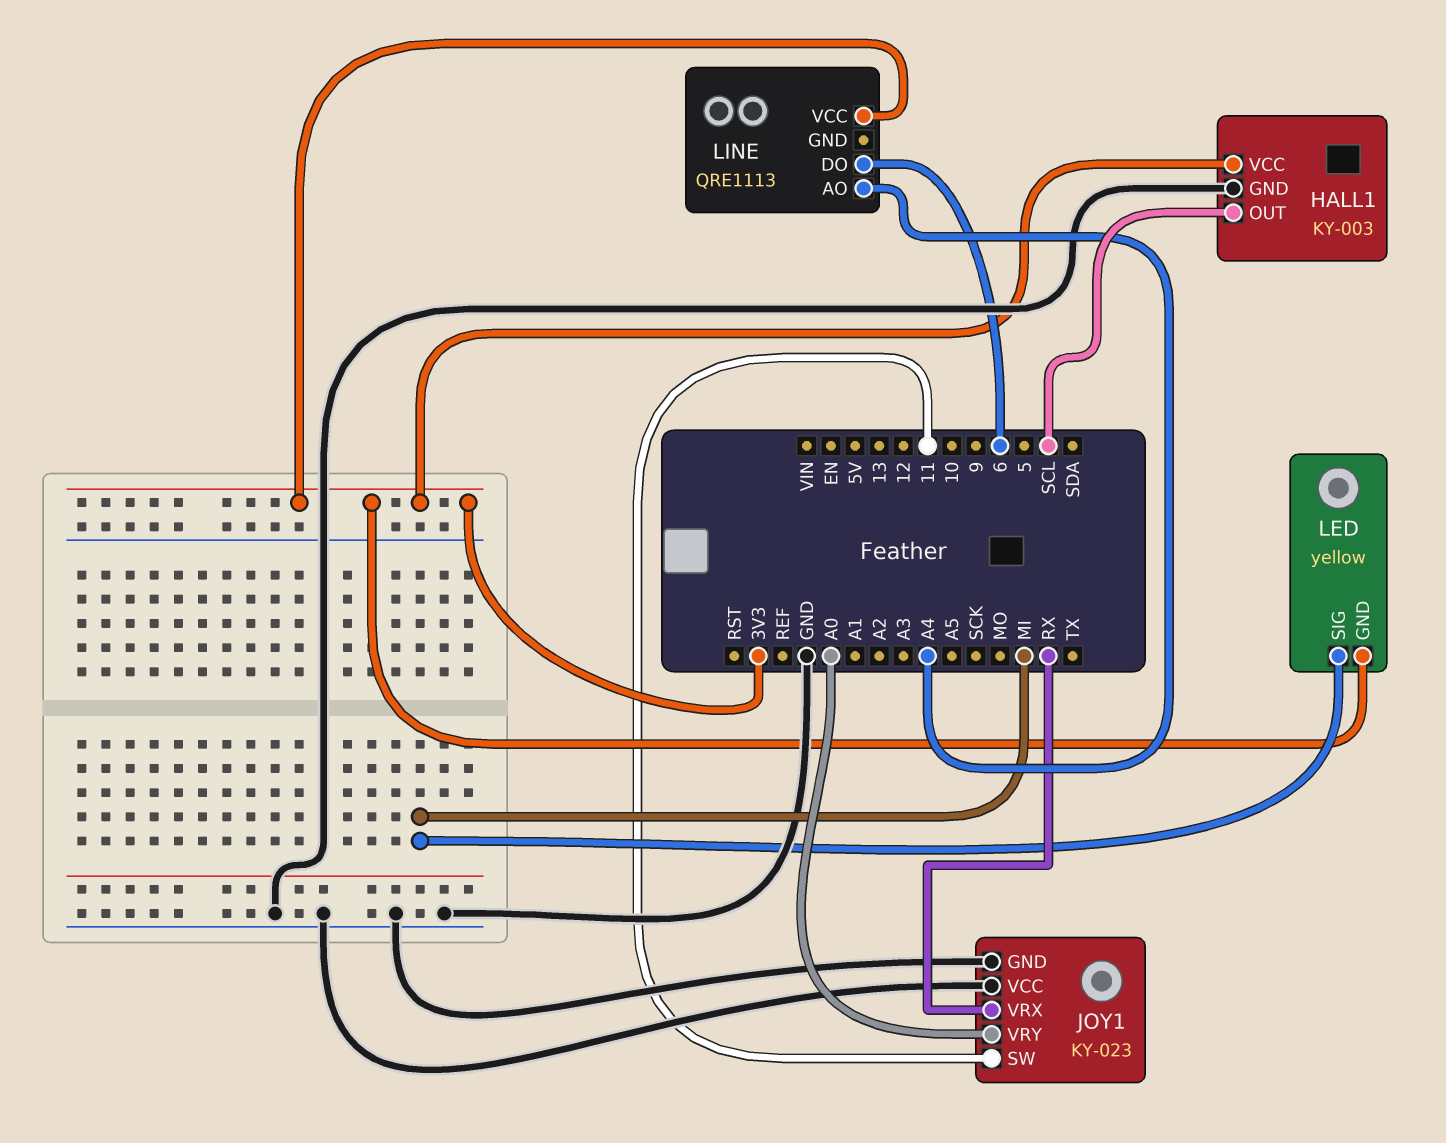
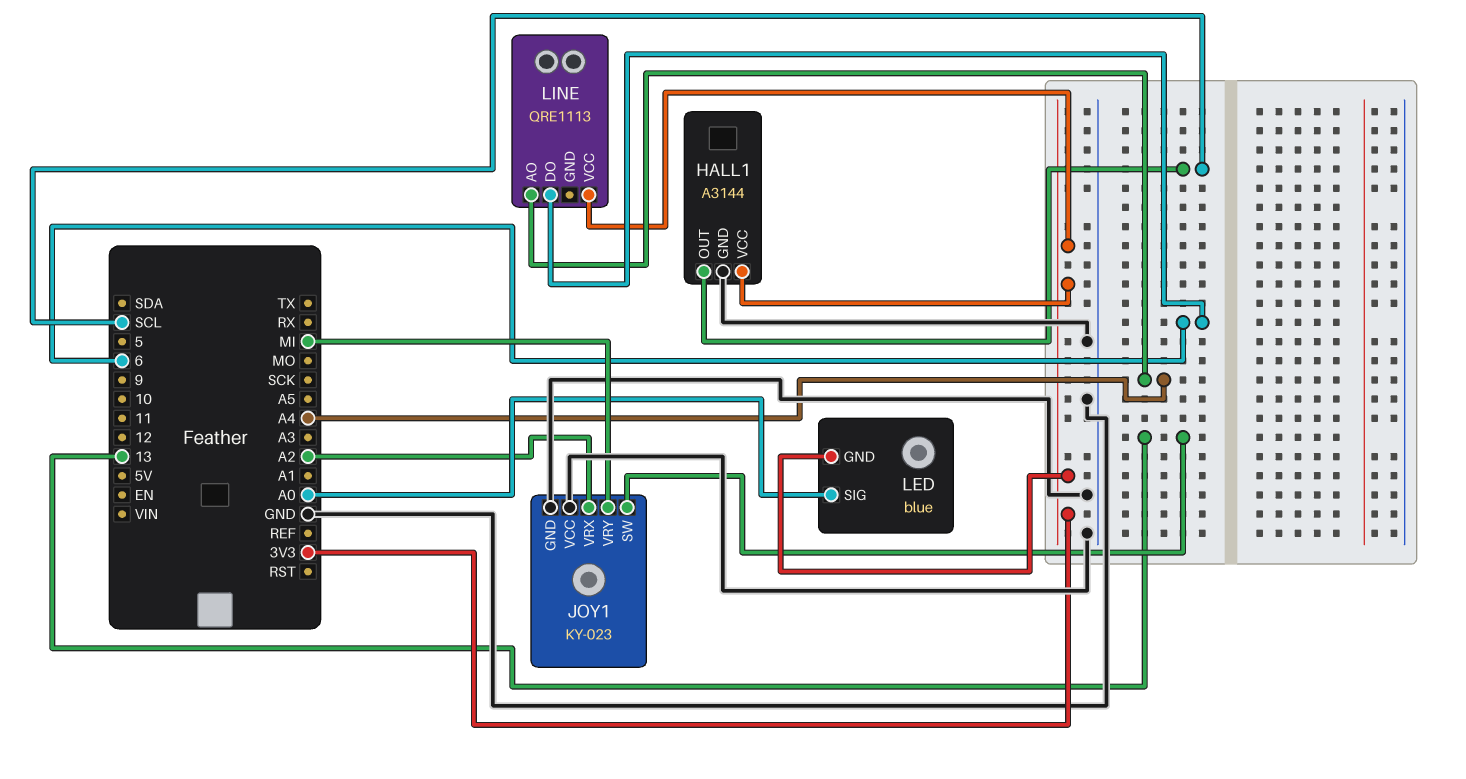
HALL1: KY-003 -> A3144
JOY1 pin SW: 11 -> 13
JOY1 pin VRX: RX -> A2
JOY1 pin VRY: A0 -> MI
LED: yellow -> blue
LED pin SIG: MI -> A0

